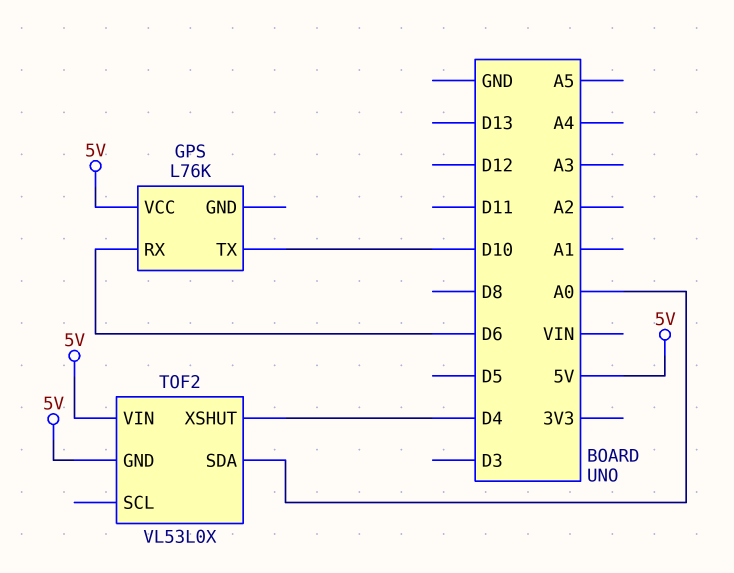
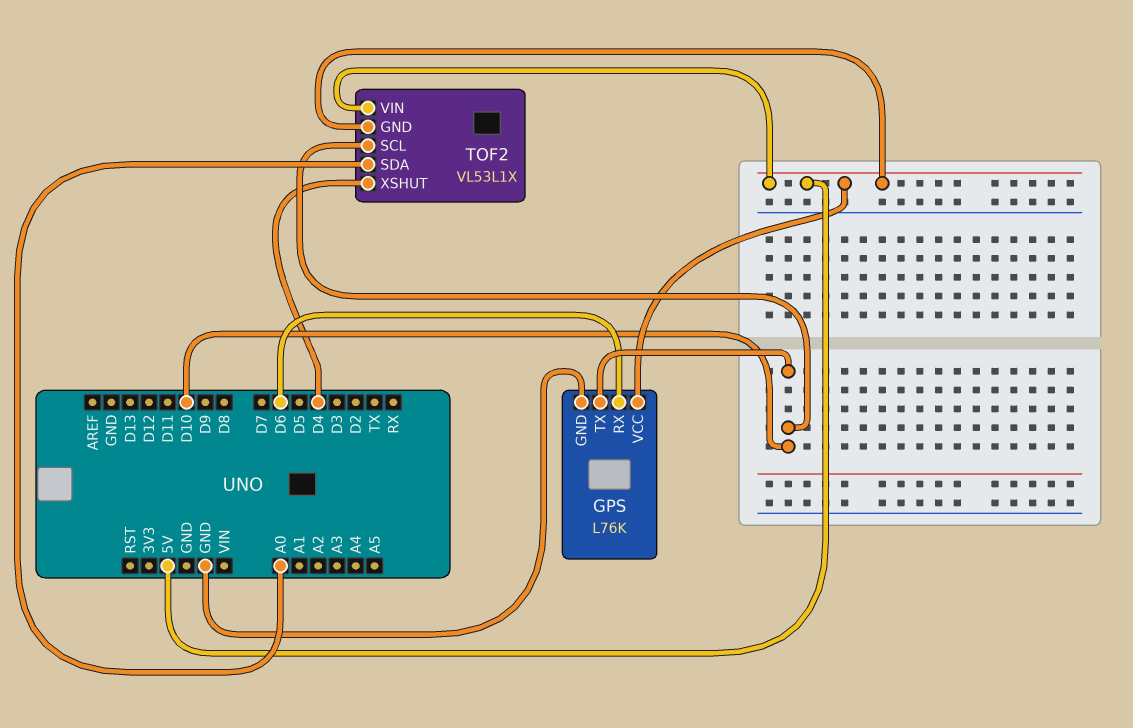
GPS pin GND: none -> GND
TOF2: VL53L0X -> VL53L1X
TOF2 pin SCL: none -> D10

